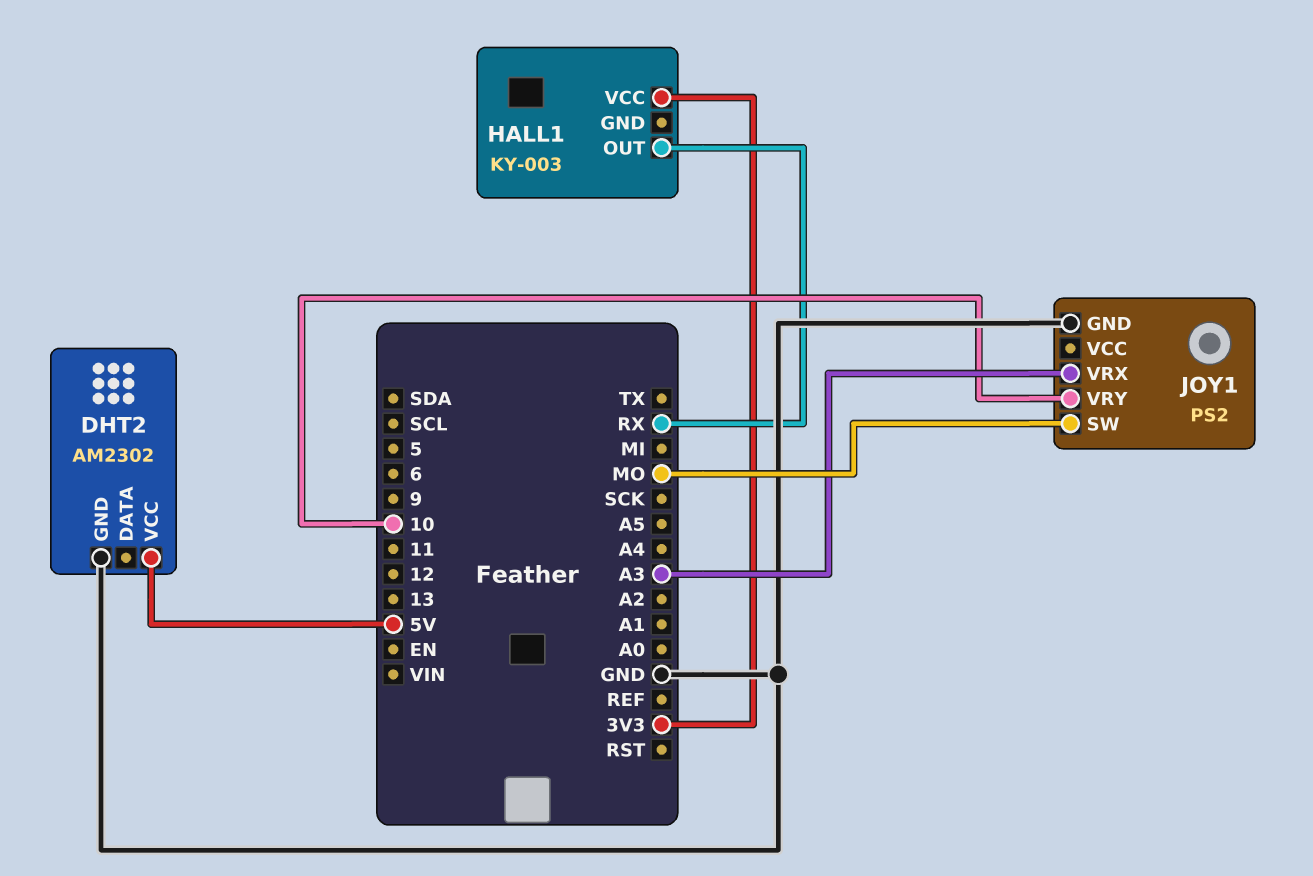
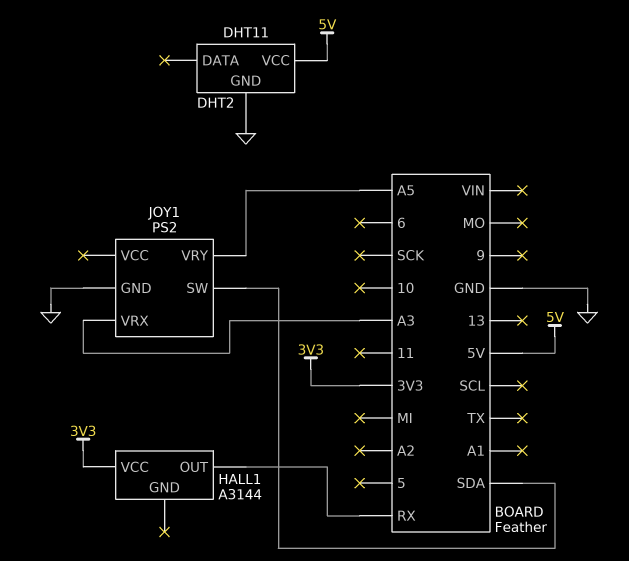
DHT2: AM2302 -> DHT11
HALL1: KY-003 -> A3144
JOY1 pin SW: MO -> SDA
JOY1 pin VRY: 10 -> A5

